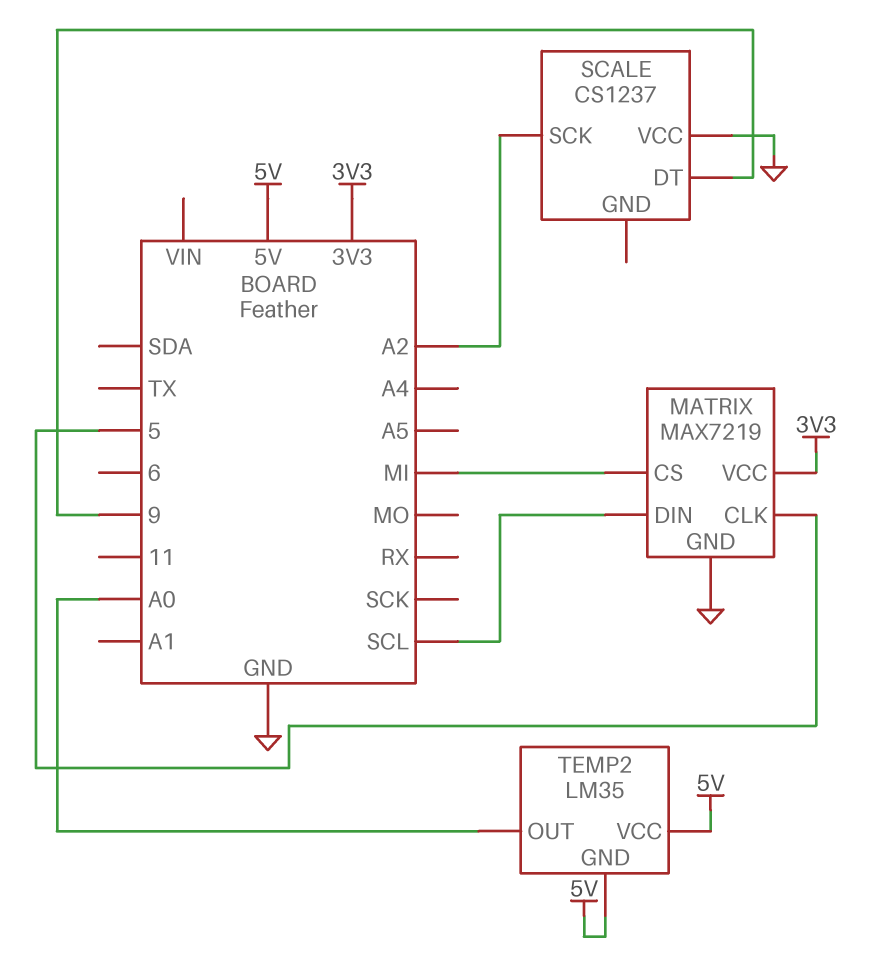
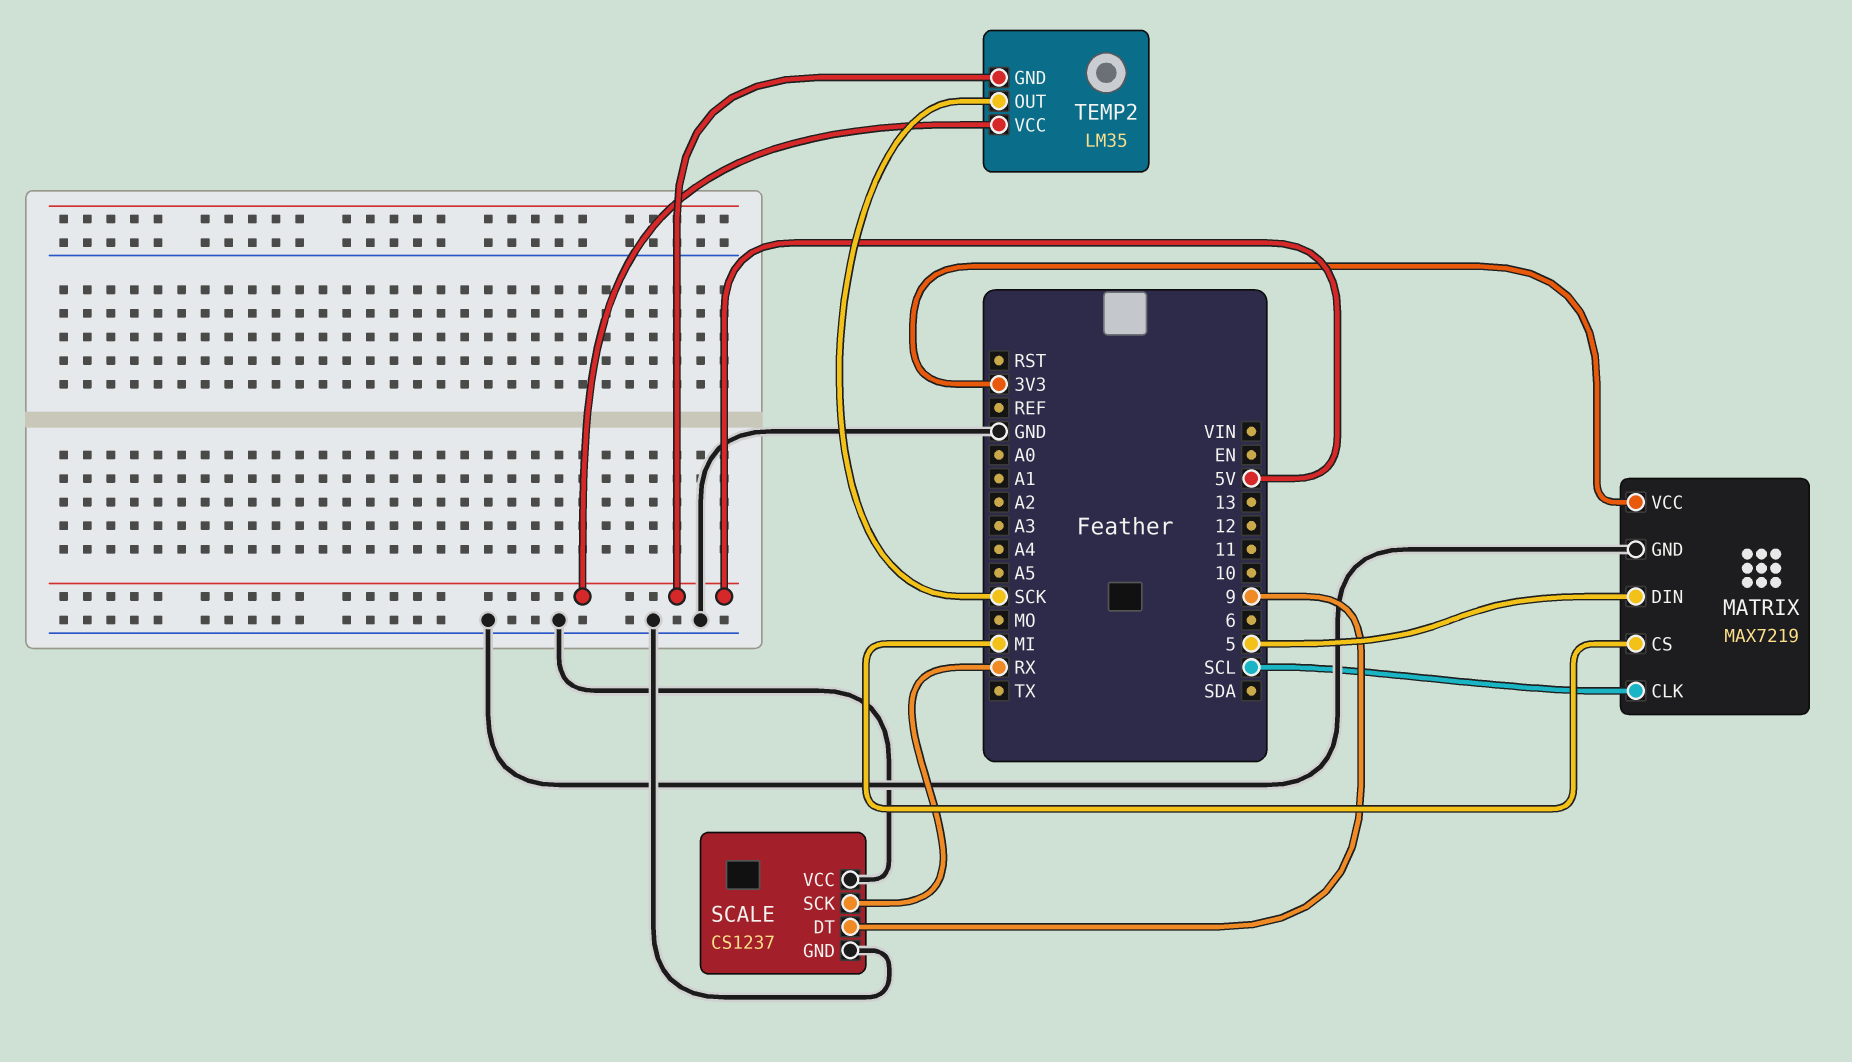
MATRIX pin CLK: 5 -> SCL
MATRIX pin DIN: SCL -> 5
SCALE pin GND: none -> GND
SCALE pin SCK: A2 -> RX
TEMP2 pin OUT: A0 -> SCK

